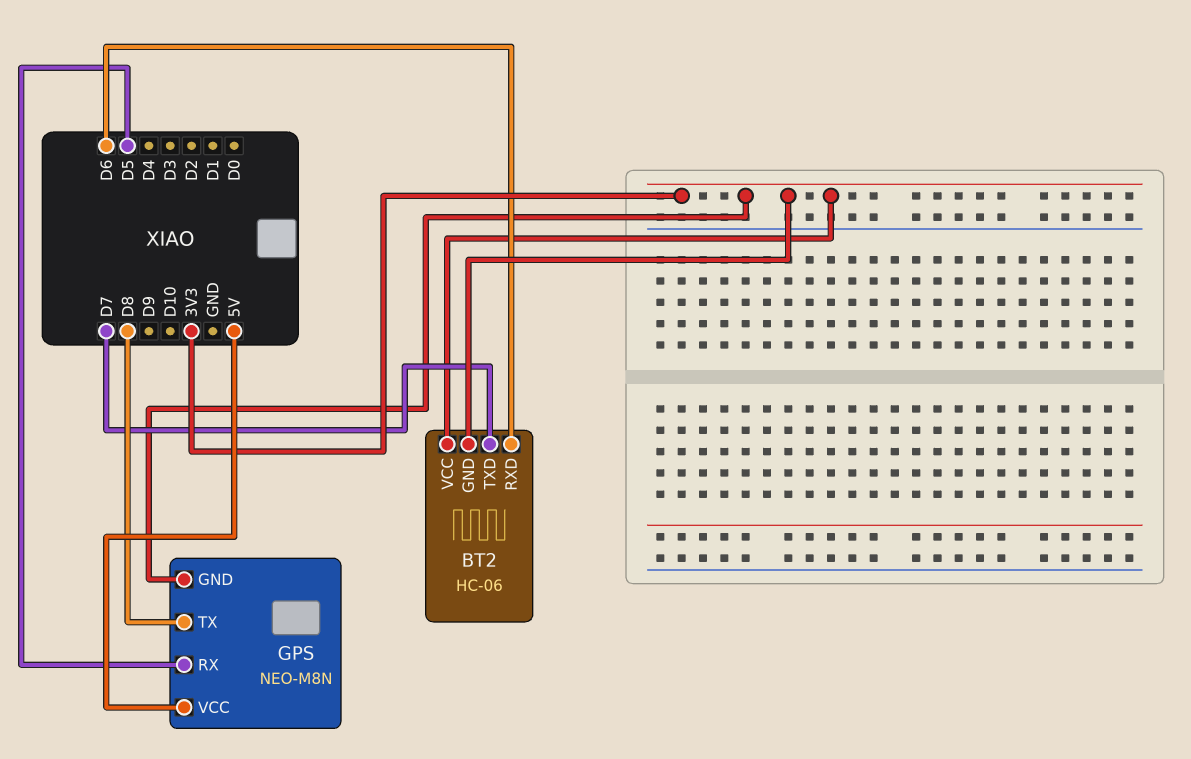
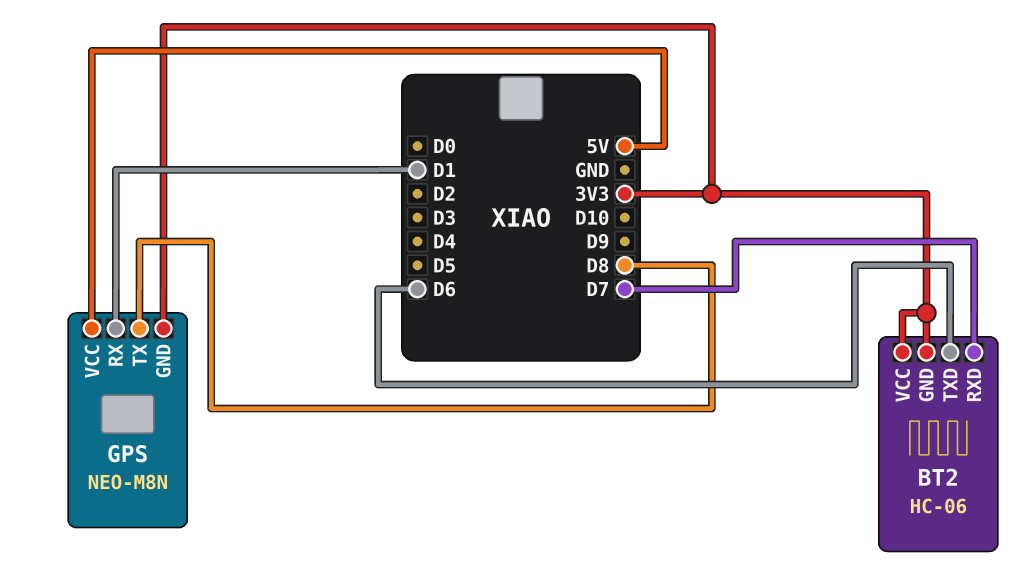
BT2 pin RXD: D6 -> D7
BT2 pin TXD: D7 -> D6
GPS pin RX: D5 -> D1

